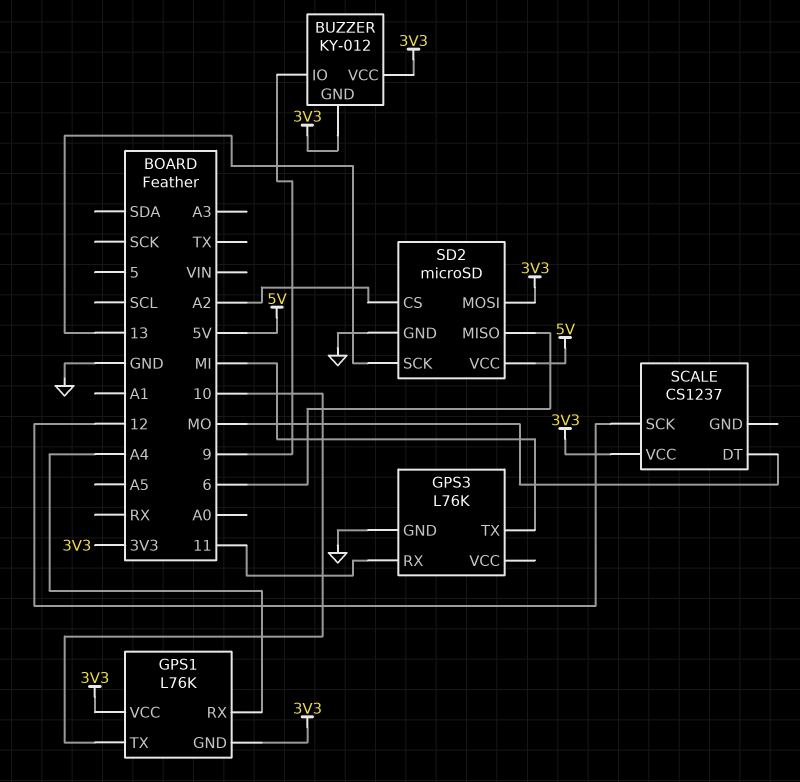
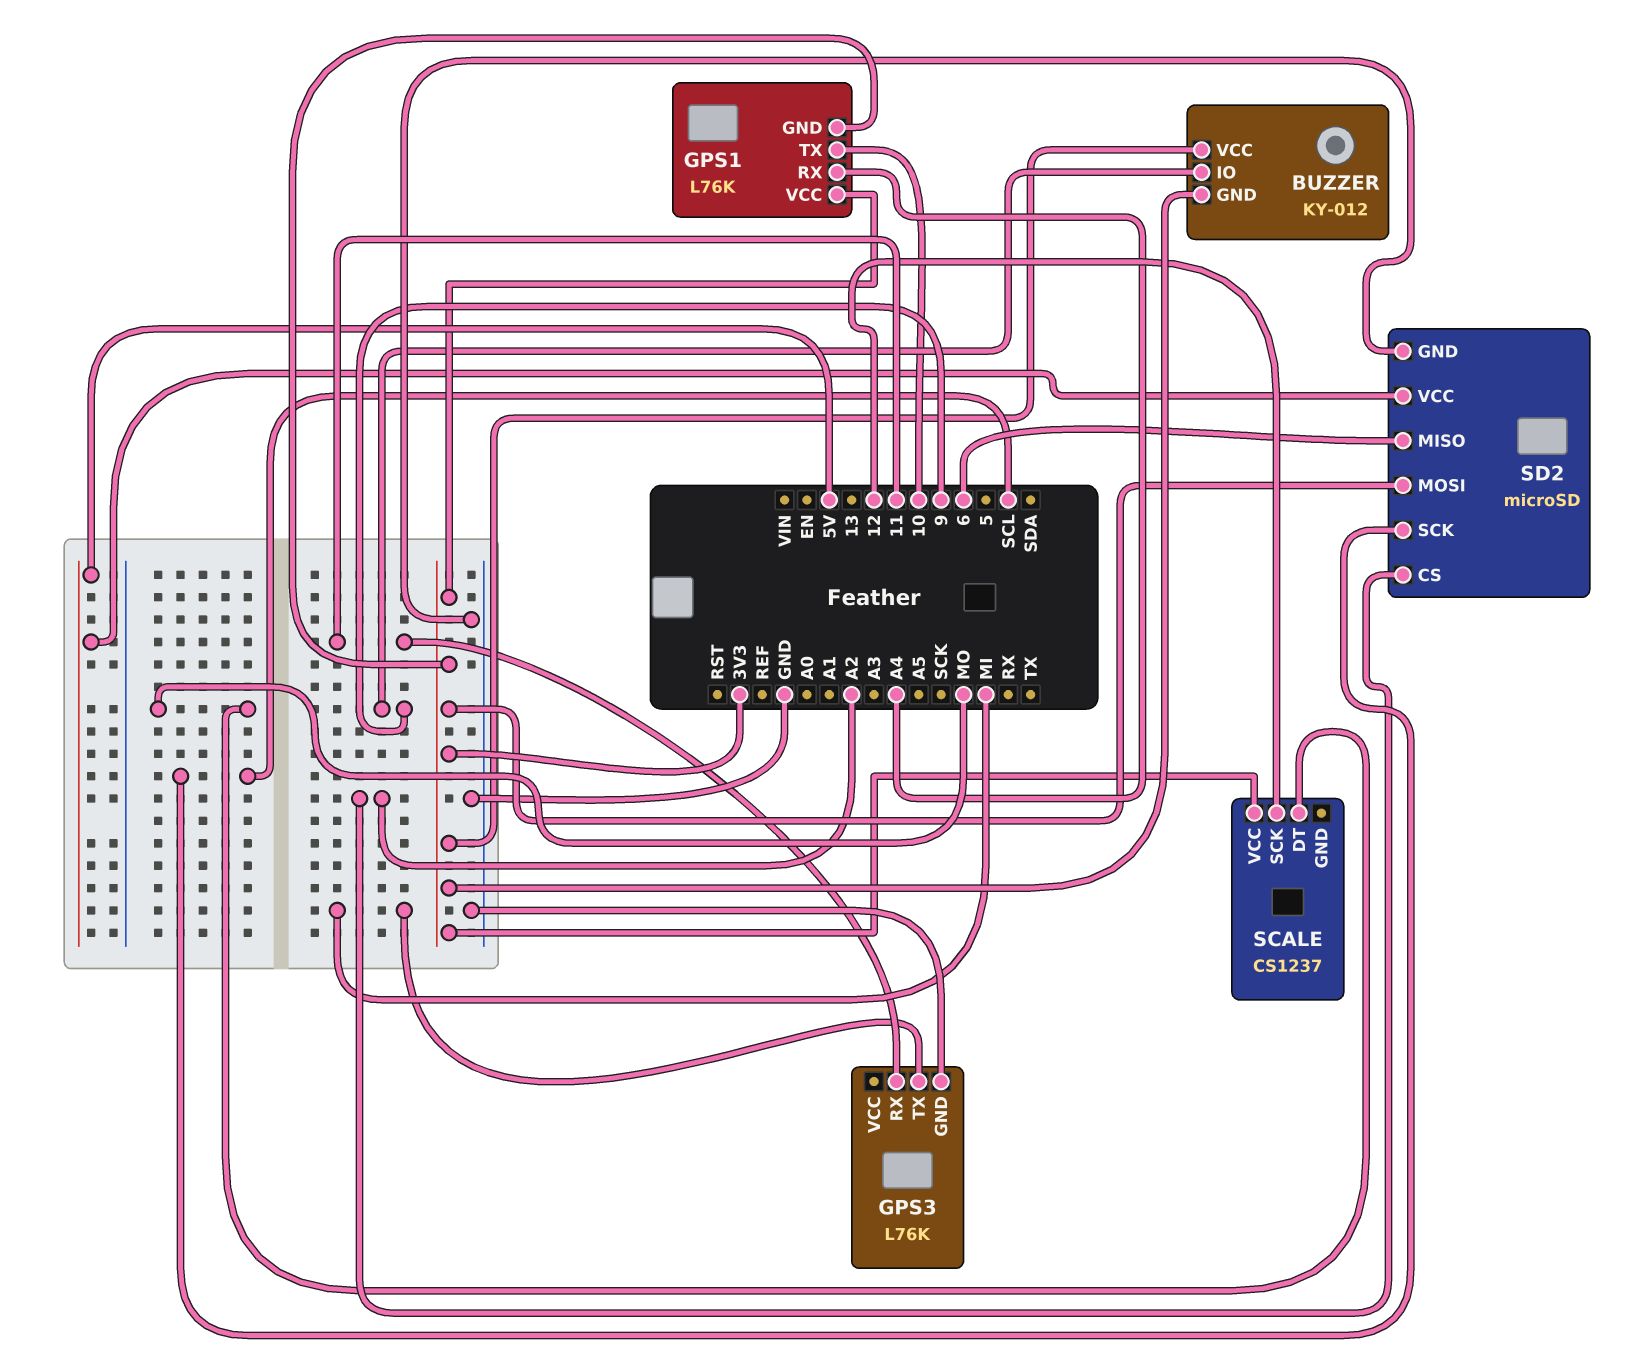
SD2 pin SCK: 13 -> SCL

